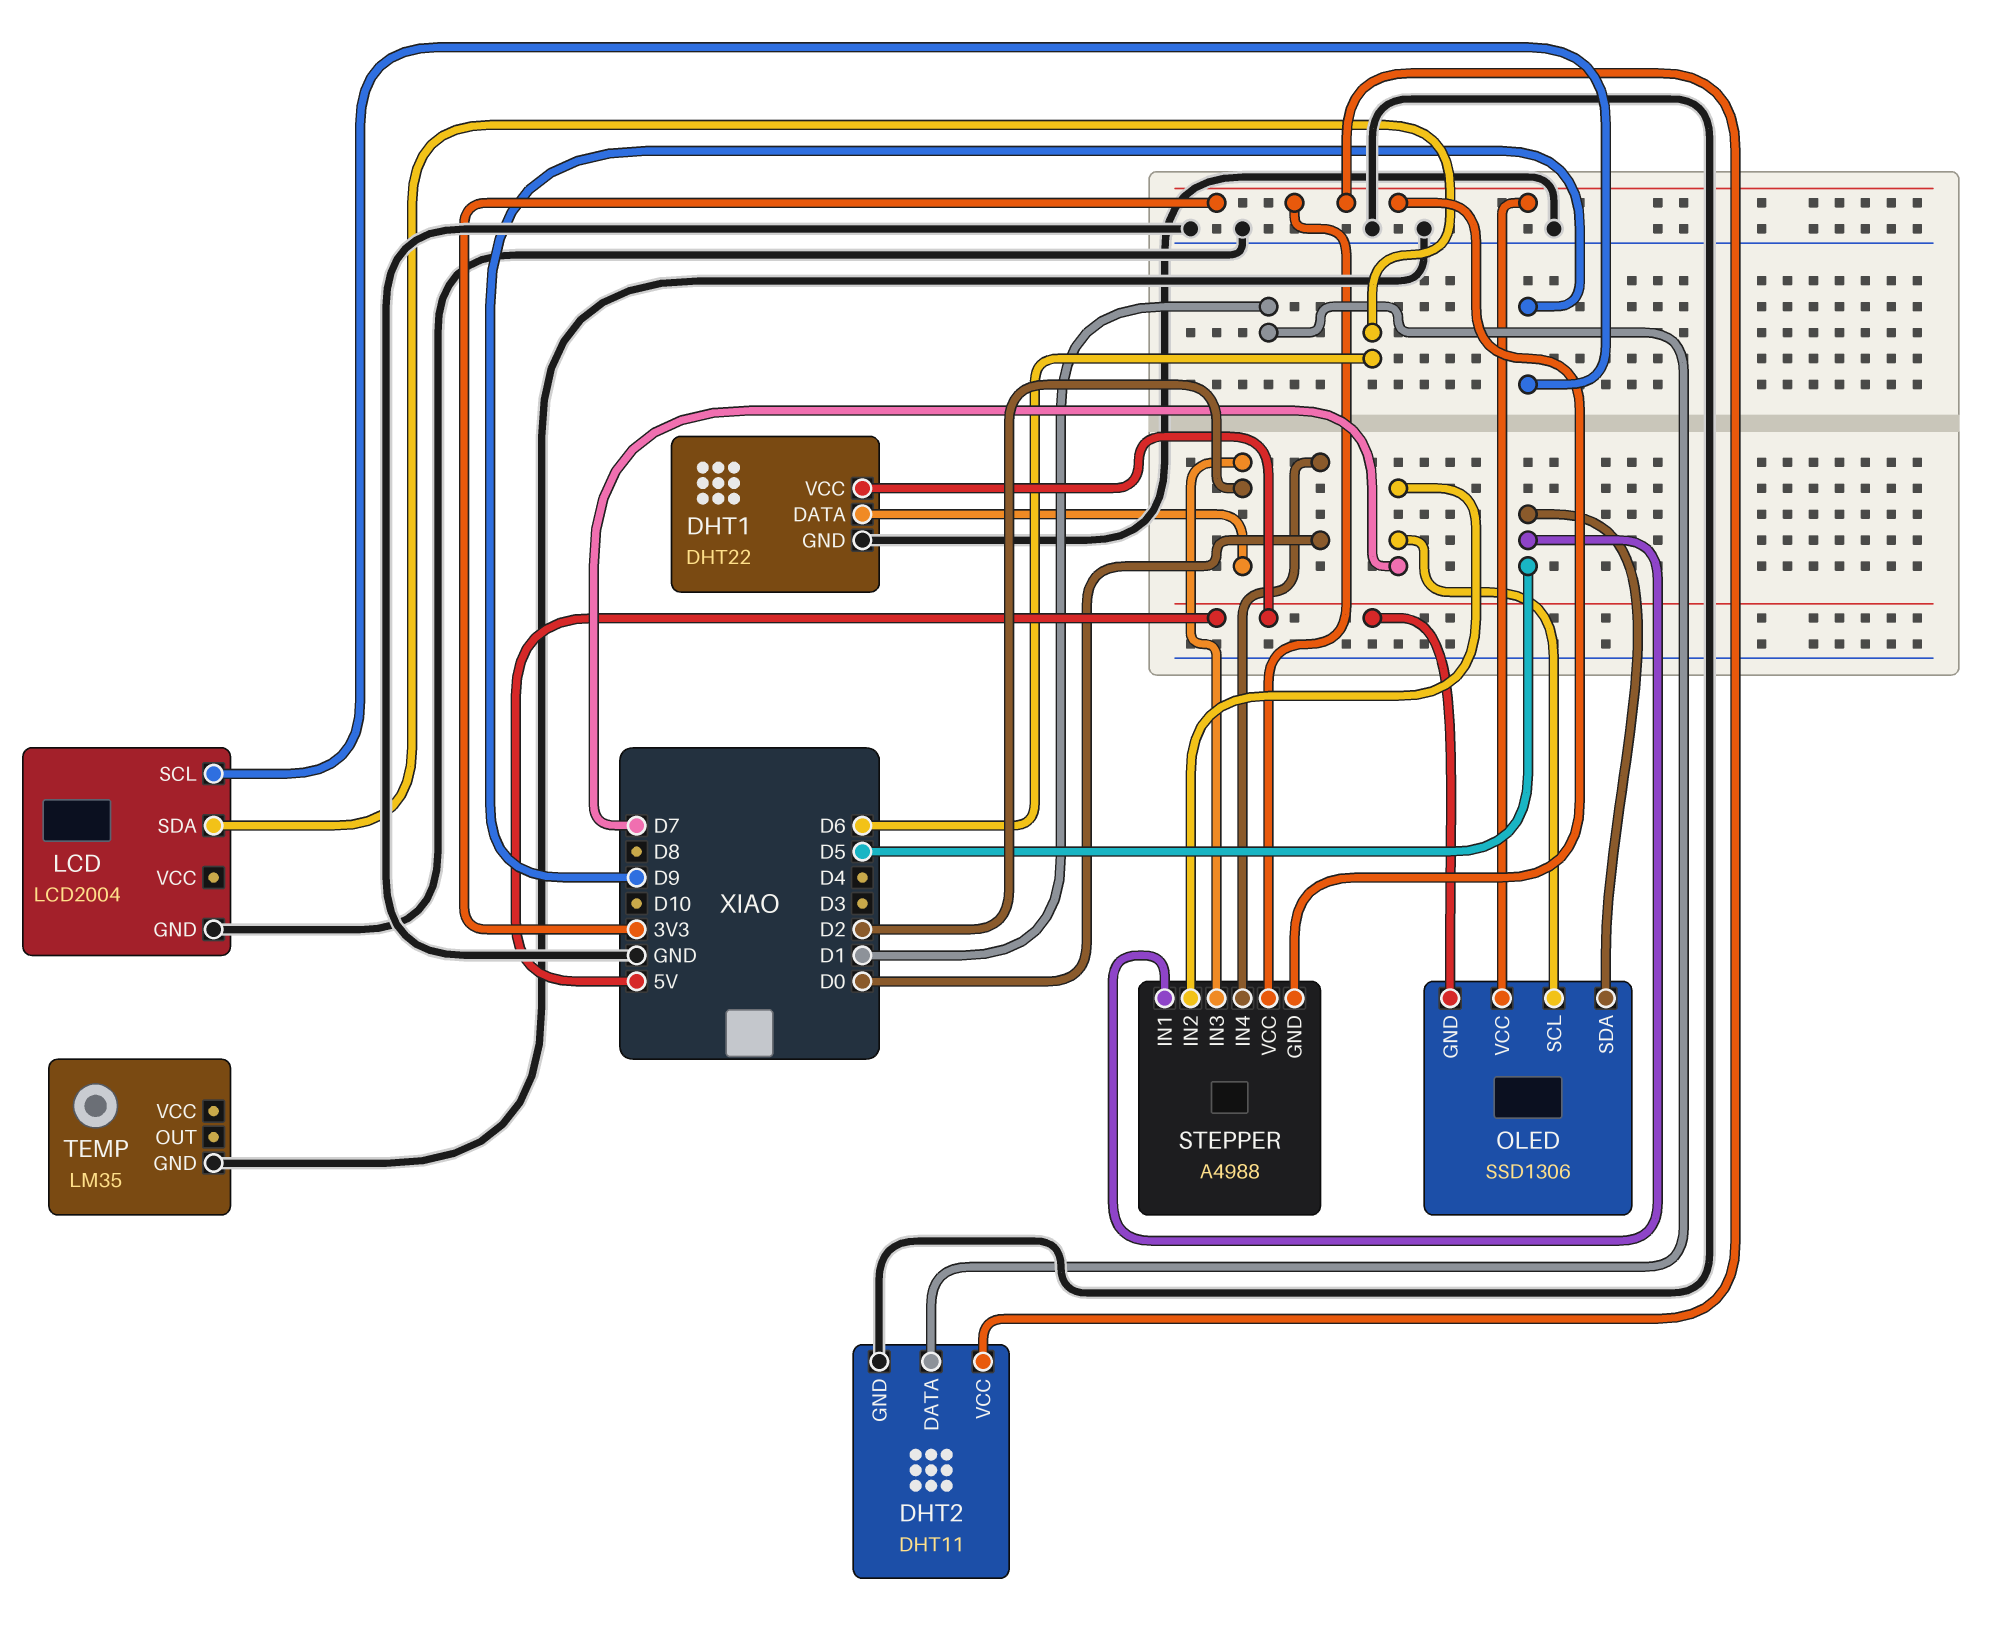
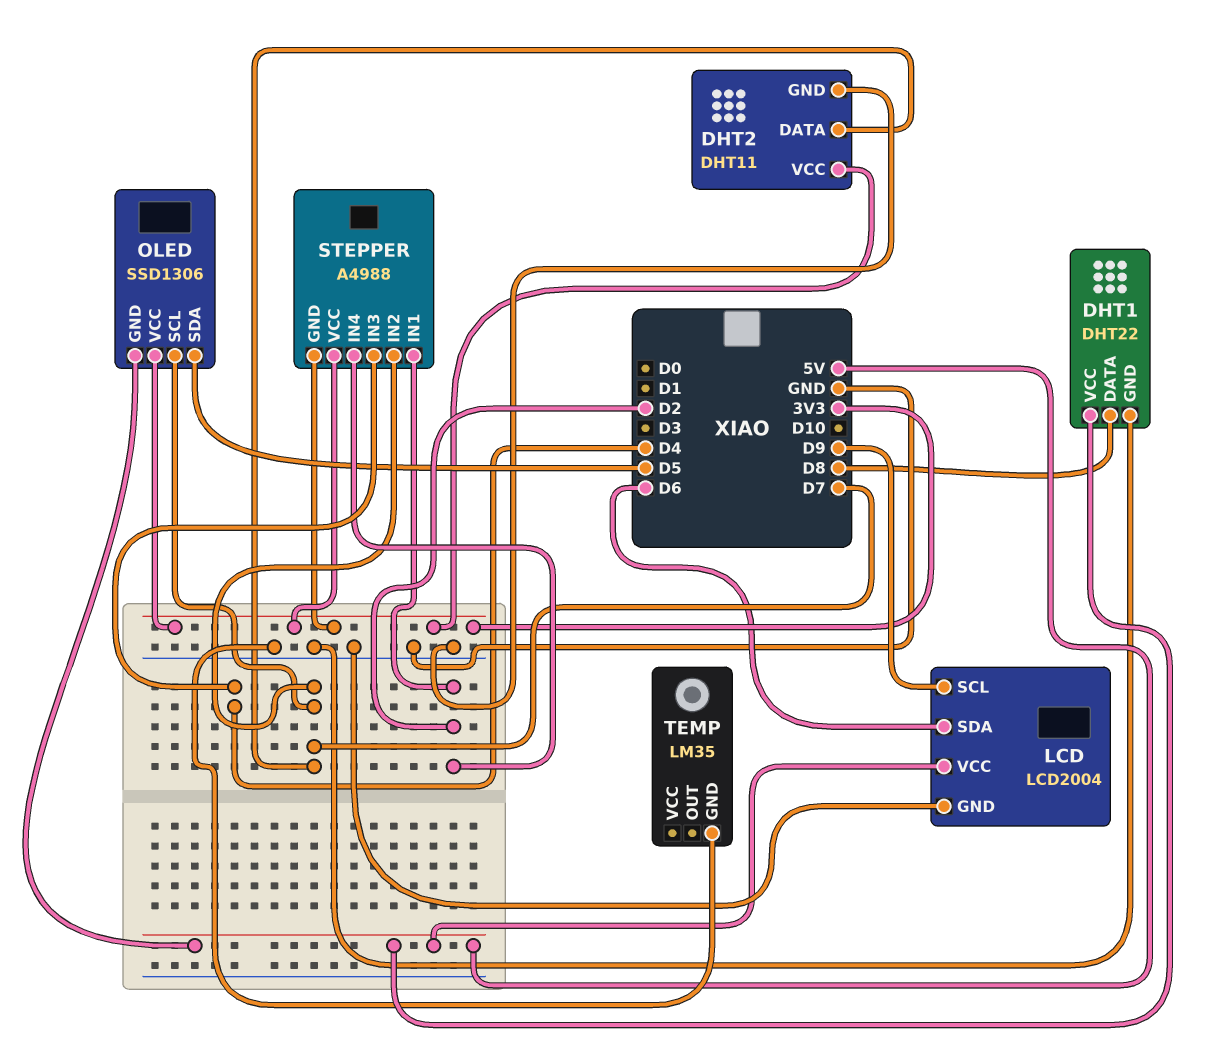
DHT1 pin DATA: D2 -> D8
DHT2 pin DATA: D1 -> D7
LCD pin VCC: none -> 5V
STEPPER pin IN1: D5 -> D2
STEPPER pin IN3: D2 -> D4
STEPPER pin IN4: D0 -> D2

